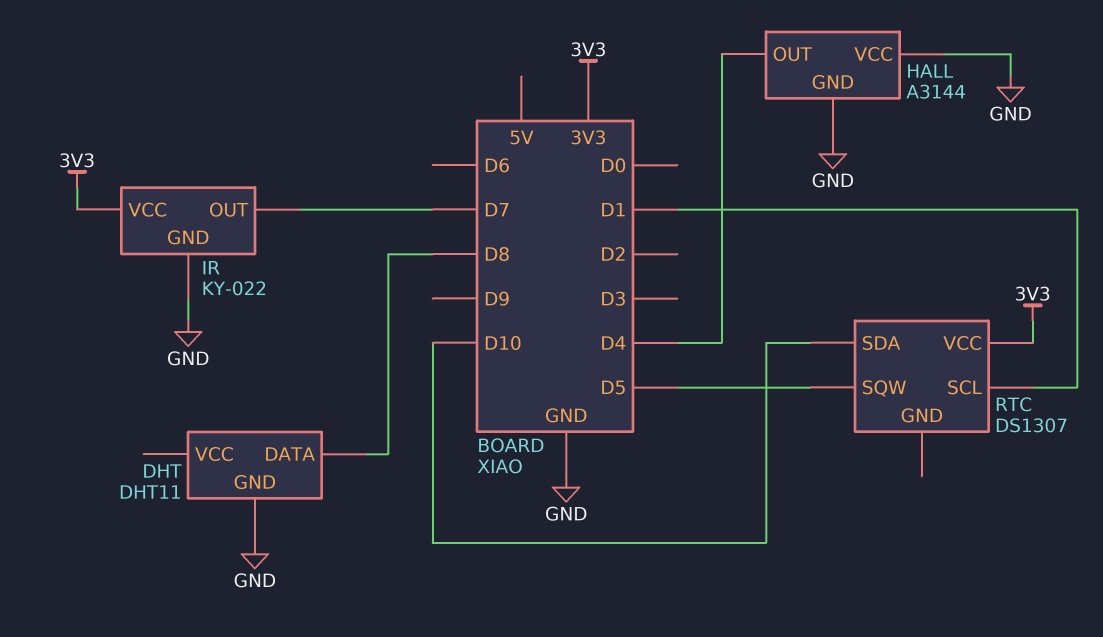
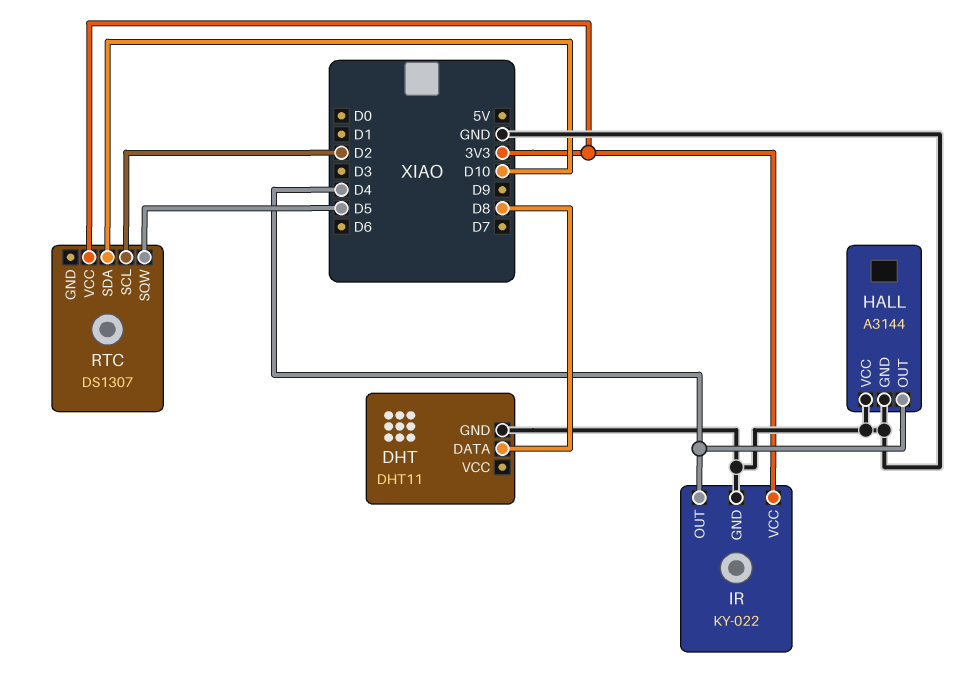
IR pin OUT: D7 -> D4
RTC pin SCL: D1 -> D2

